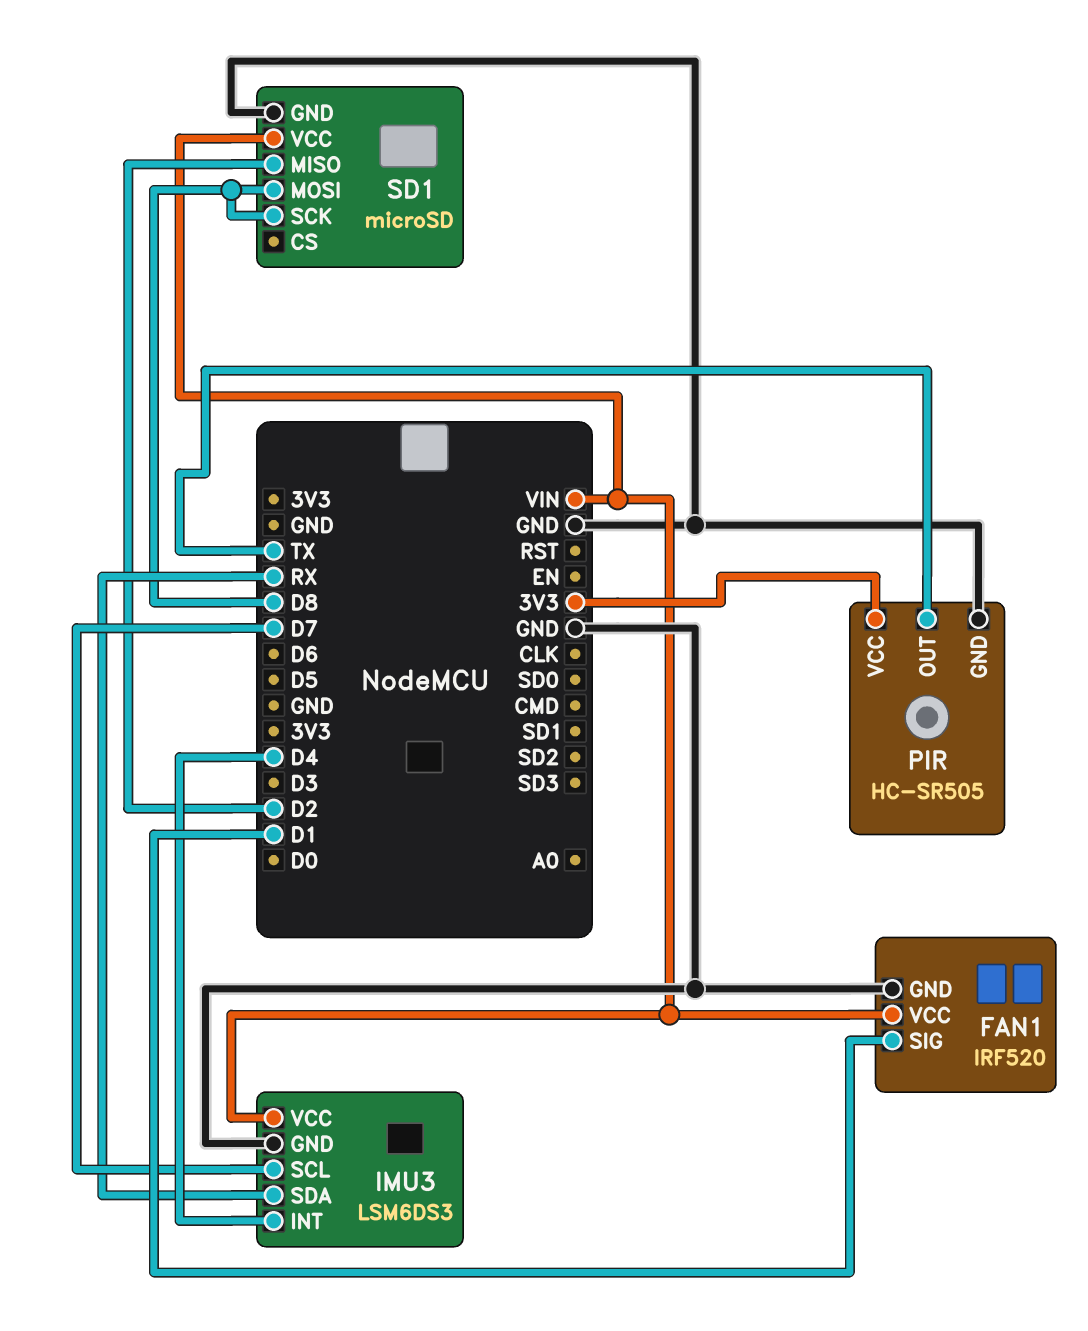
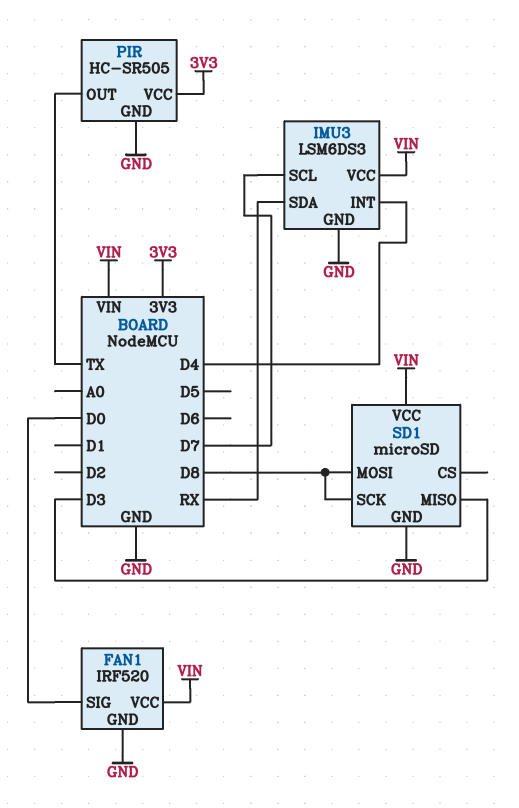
FAN1 pin SIG: D1 -> D0
SD1 pin MISO: D2 -> D3

